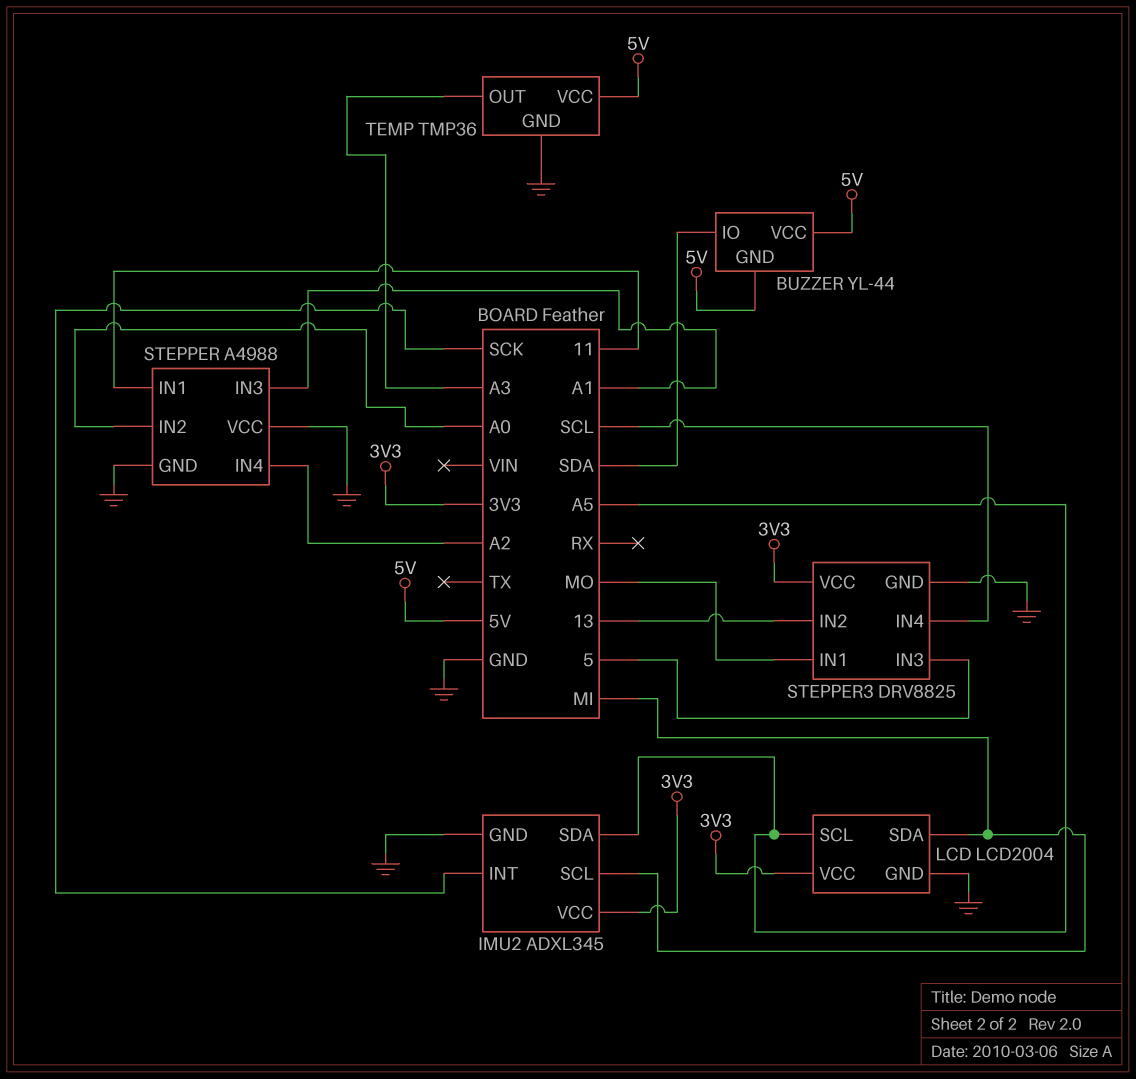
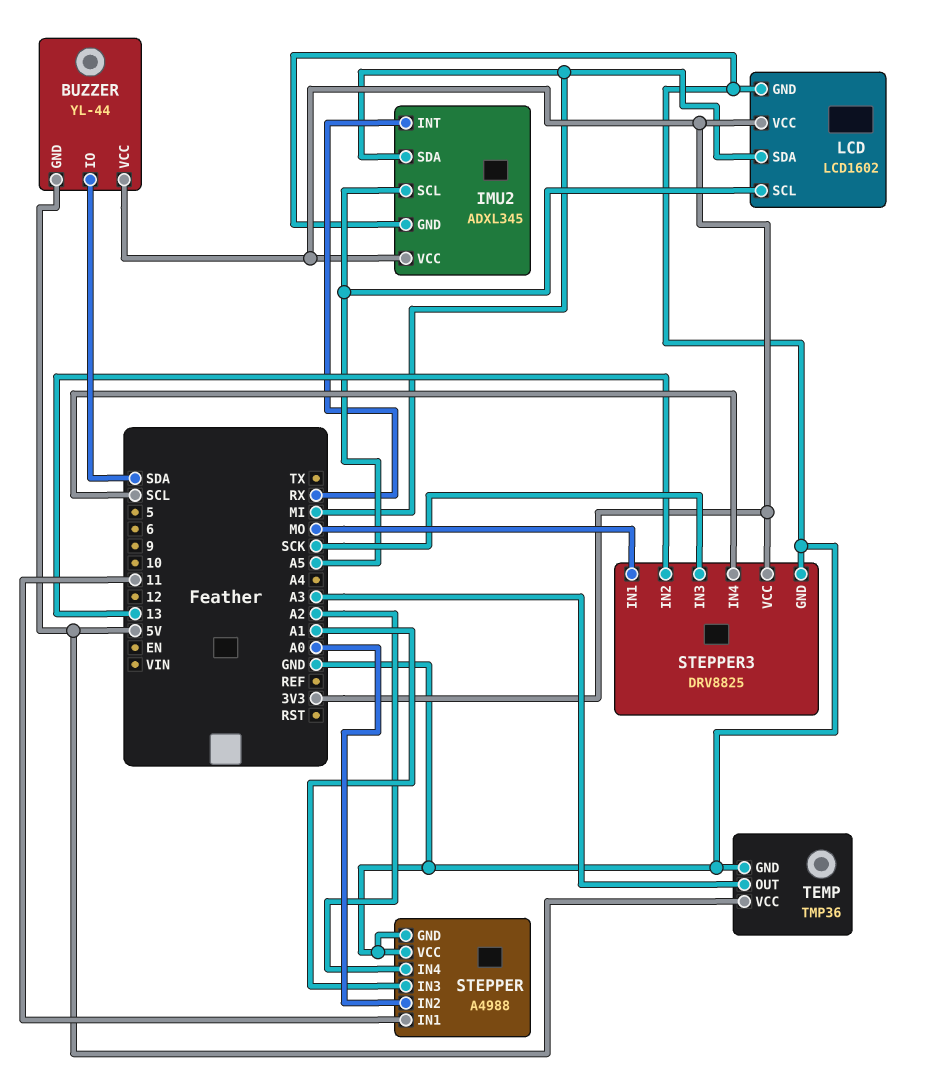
BUZZER pin VCC: 5V -> 3V3
IMU2 pin INT: SCK -> RX
IMU2 pin SCL: MI -> A5
IMU2 pin SDA: A5 -> MI
LCD: LCD2004 -> LCD1602
STEPPER3 pin IN3: 5 -> SCK

